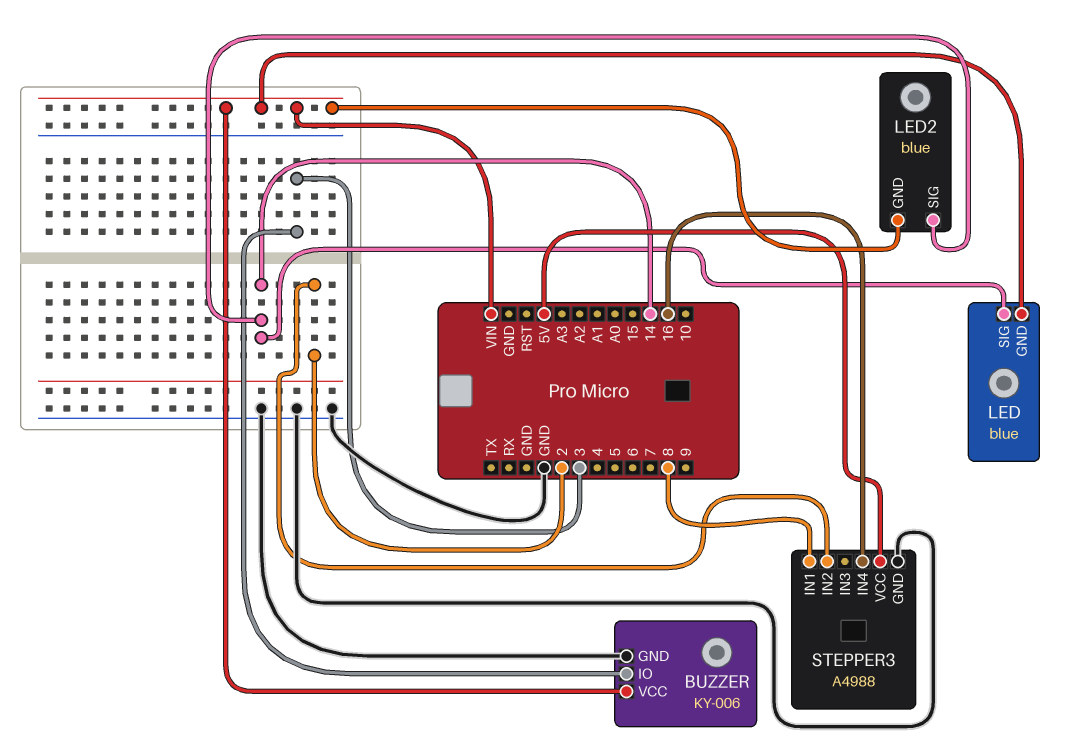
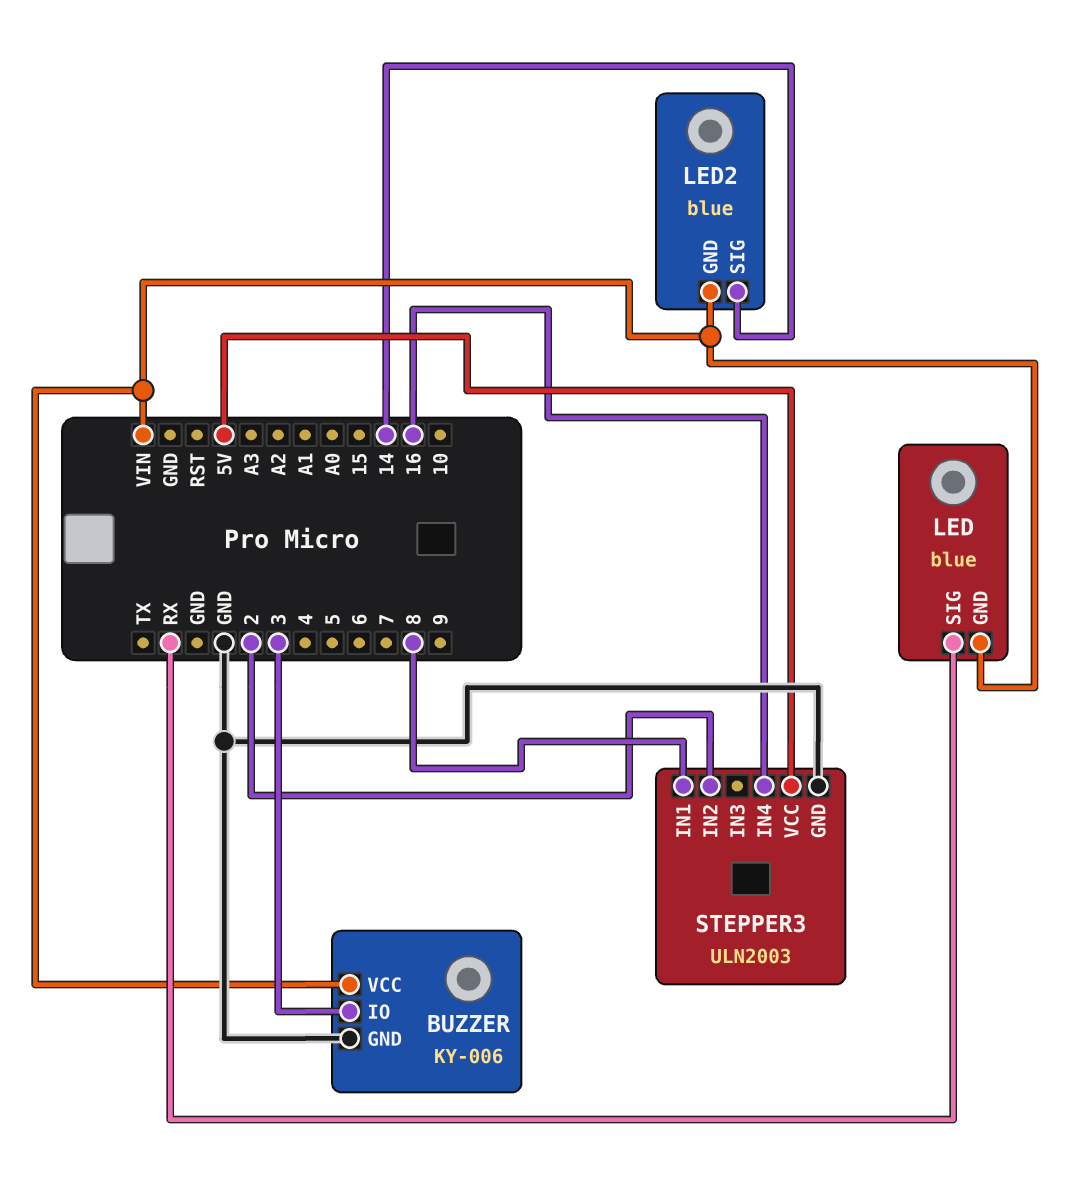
LED pin SIG: 14 -> RX
STEPPER3: A4988 -> ULN2003

